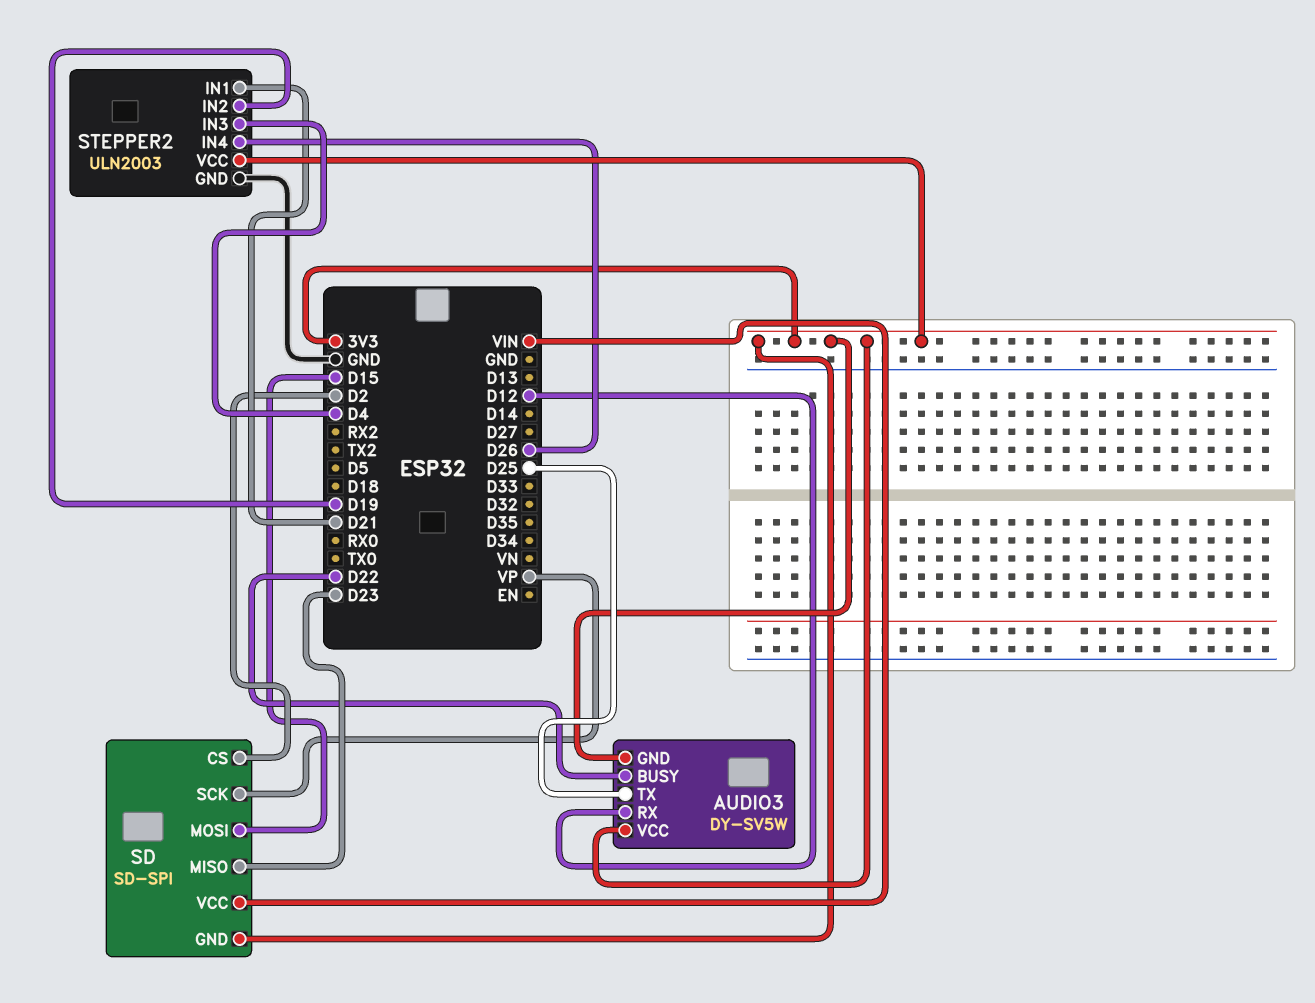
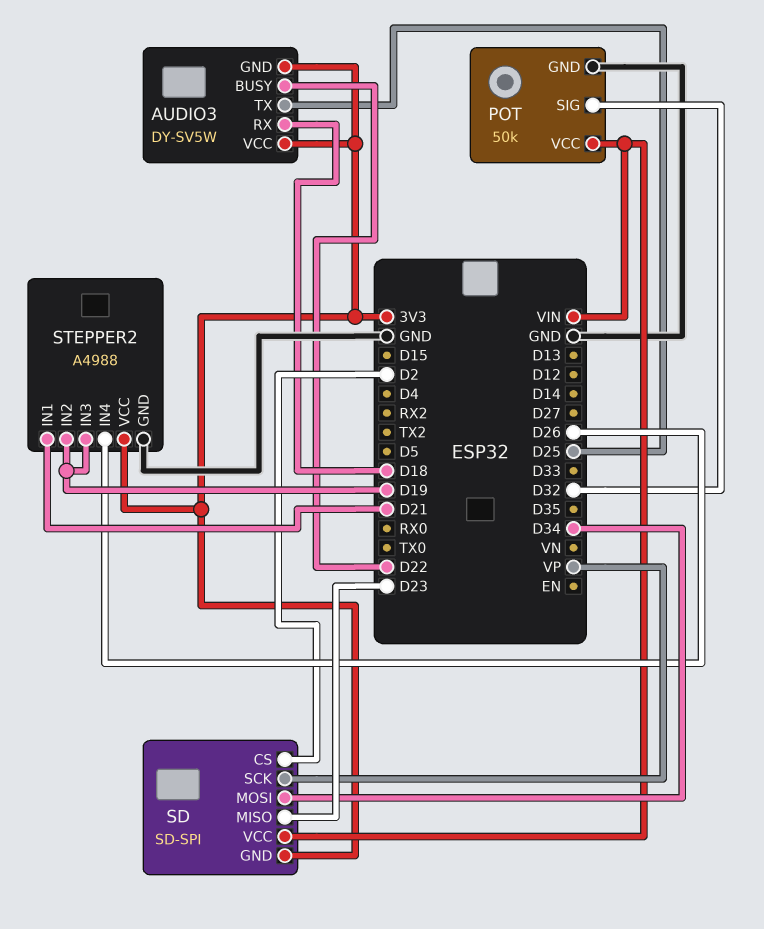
AUDIO3 pin RX: D12 -> D18
POT: none -> 50k
POT pin GND: none -> GND
POT pin SIG: none -> D32
POT pin VCC: none -> VIN
SD pin MOSI: D15 -> D34
STEPPER2: ULN2003 -> A4988
STEPPER2 pin IN3: D4 -> D19

